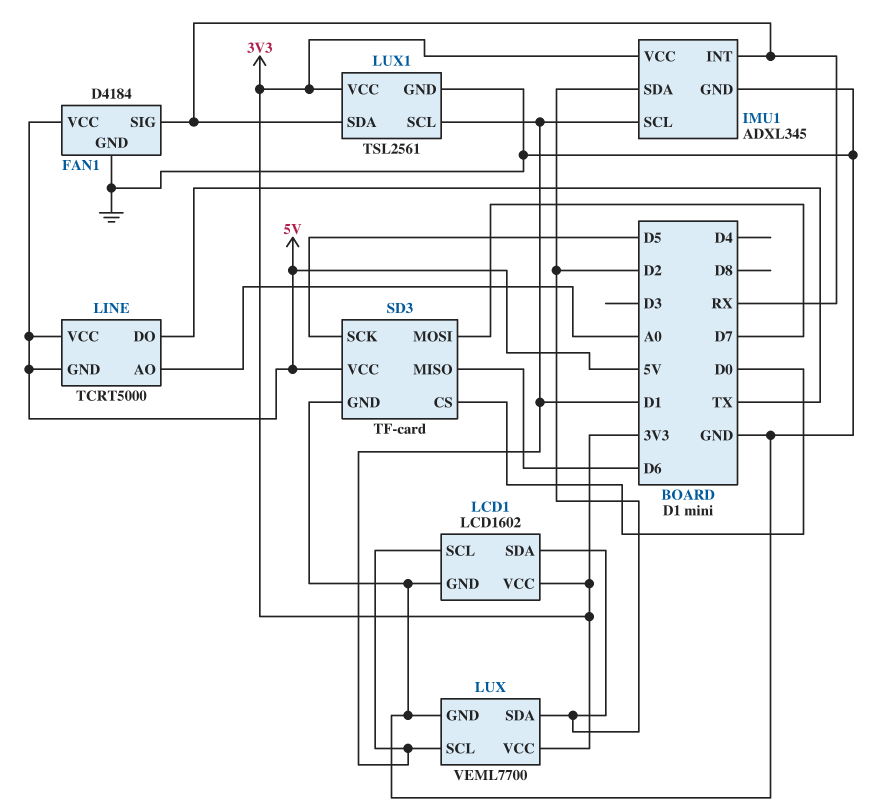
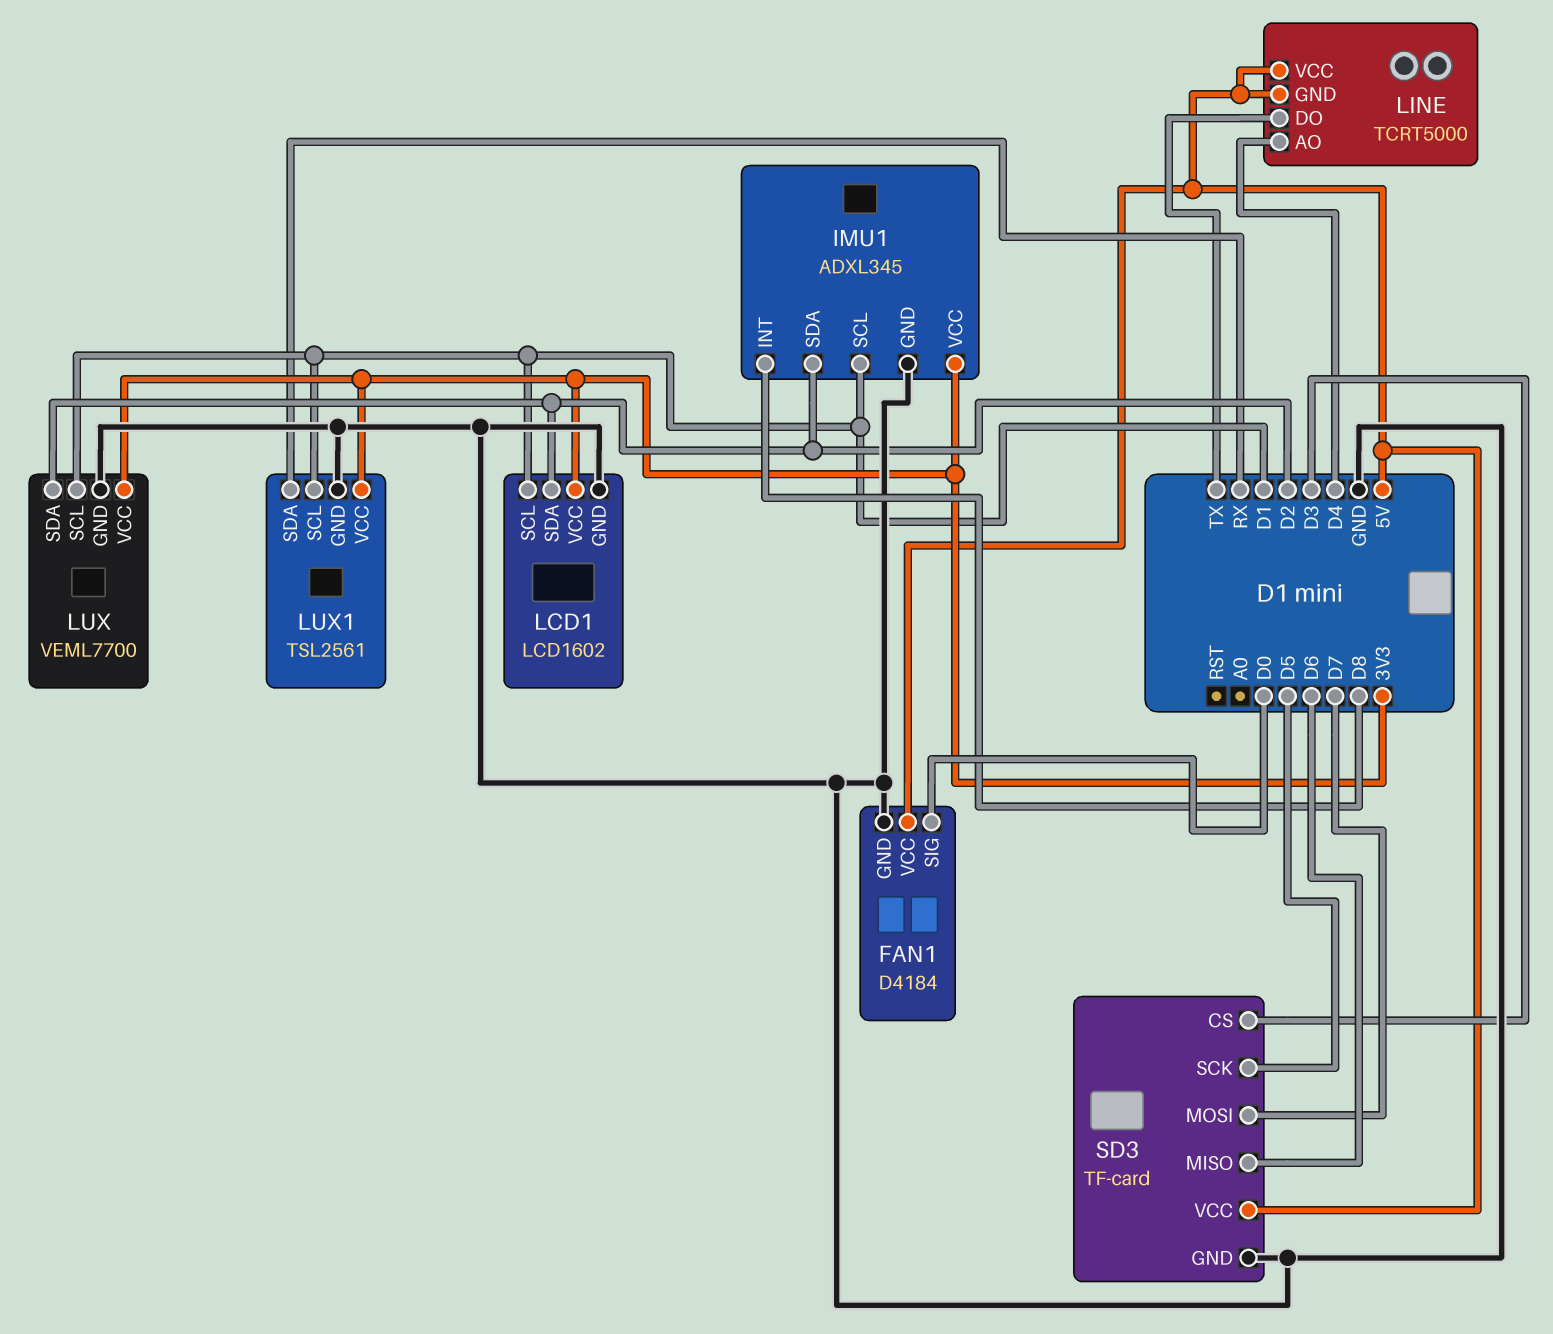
FAN1 pin SIG: RX -> D0
IMU1 pin INT: RX -> D8
LINE pin AO: A0 -> D4
SD3 pin CS: D0 -> D3

